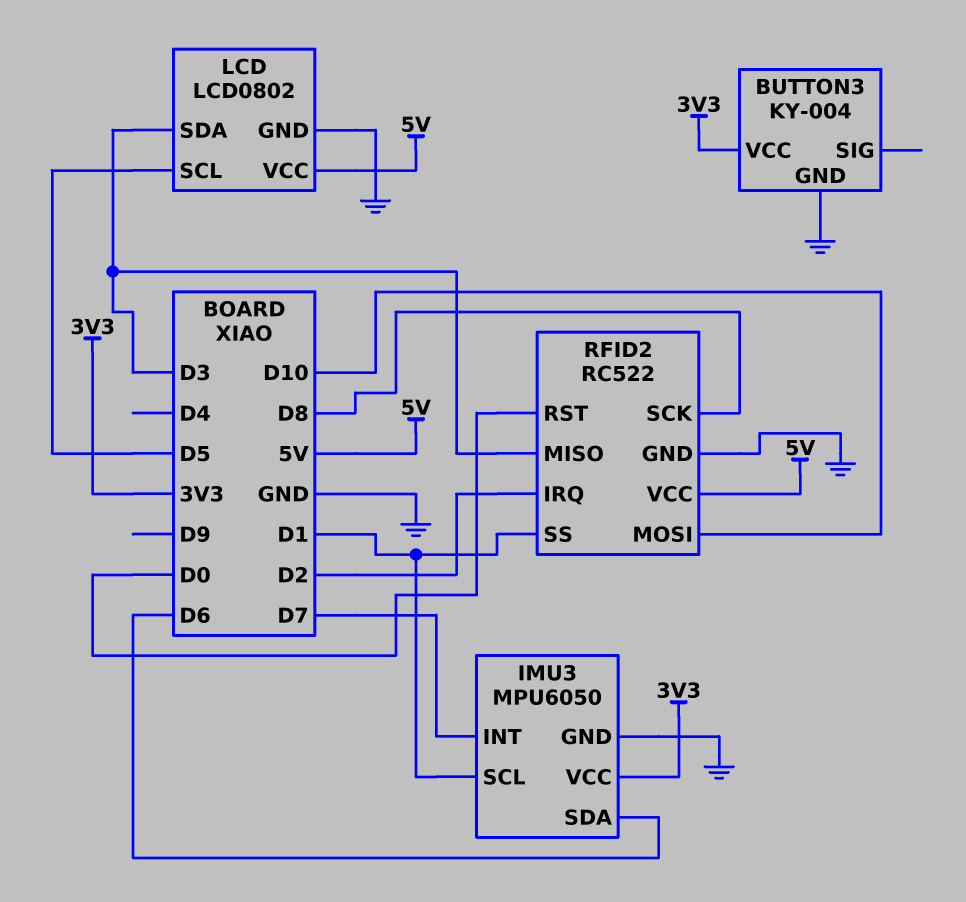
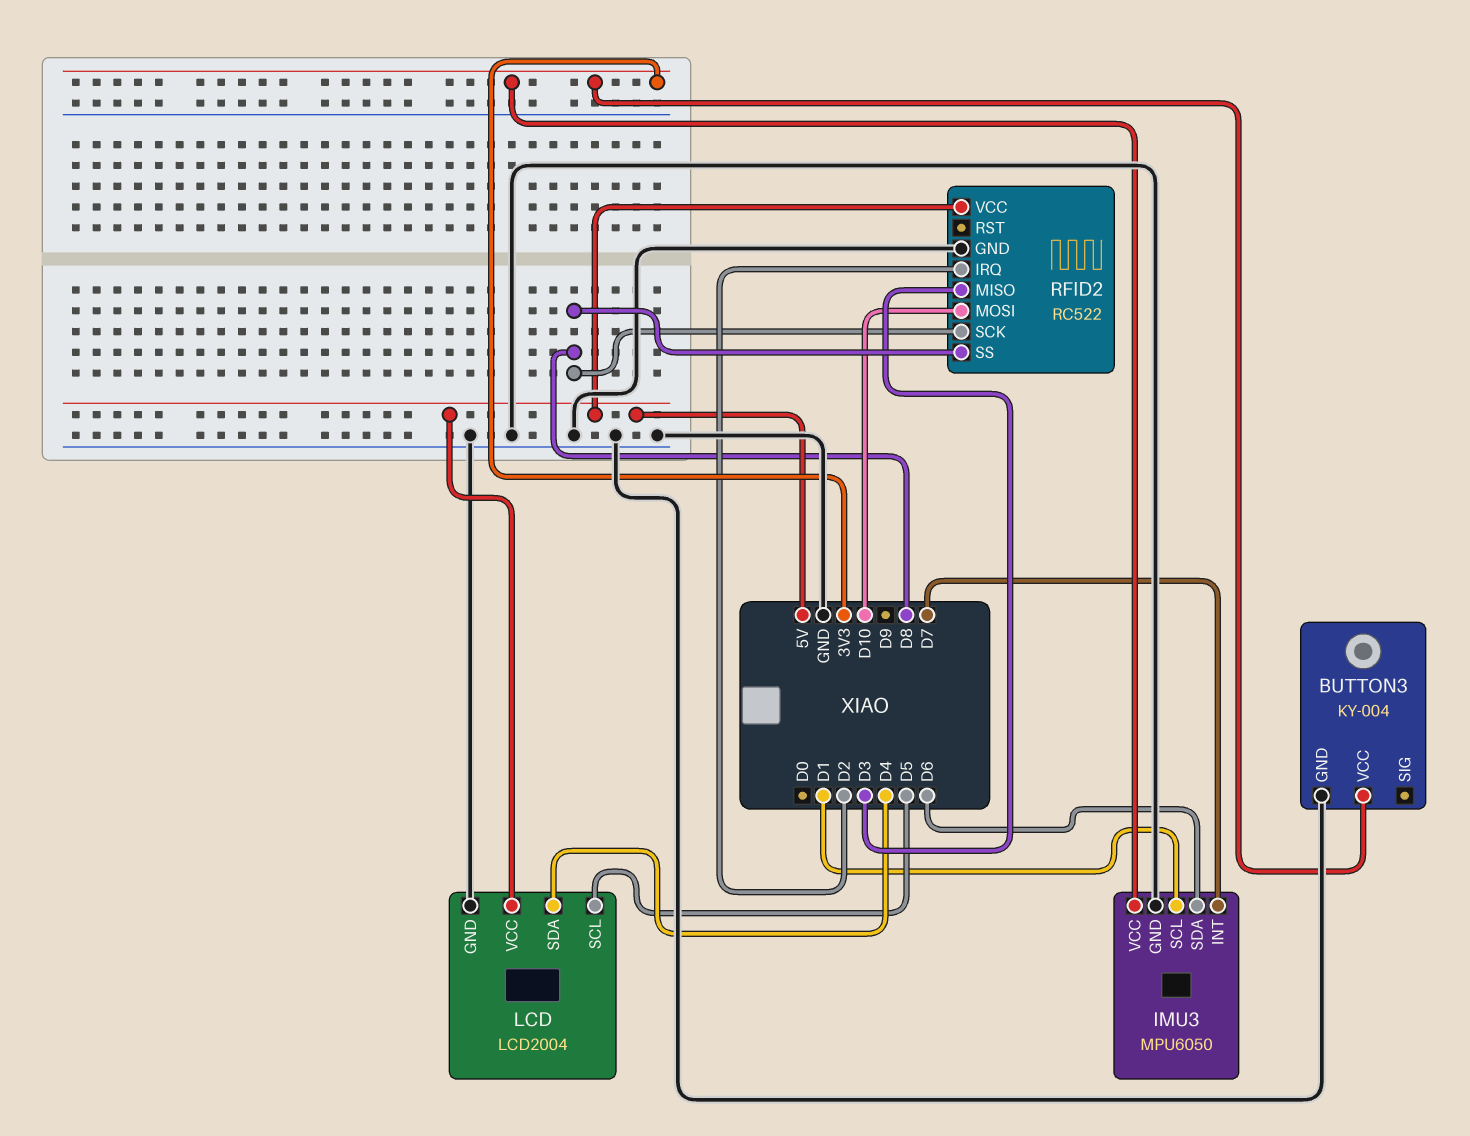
LCD: LCD0802 -> LCD2004
LCD pin SDA: D3 -> D4
RFID2 pin RST: D0 -> none
RFID2 pin SS: D1 -> D8

